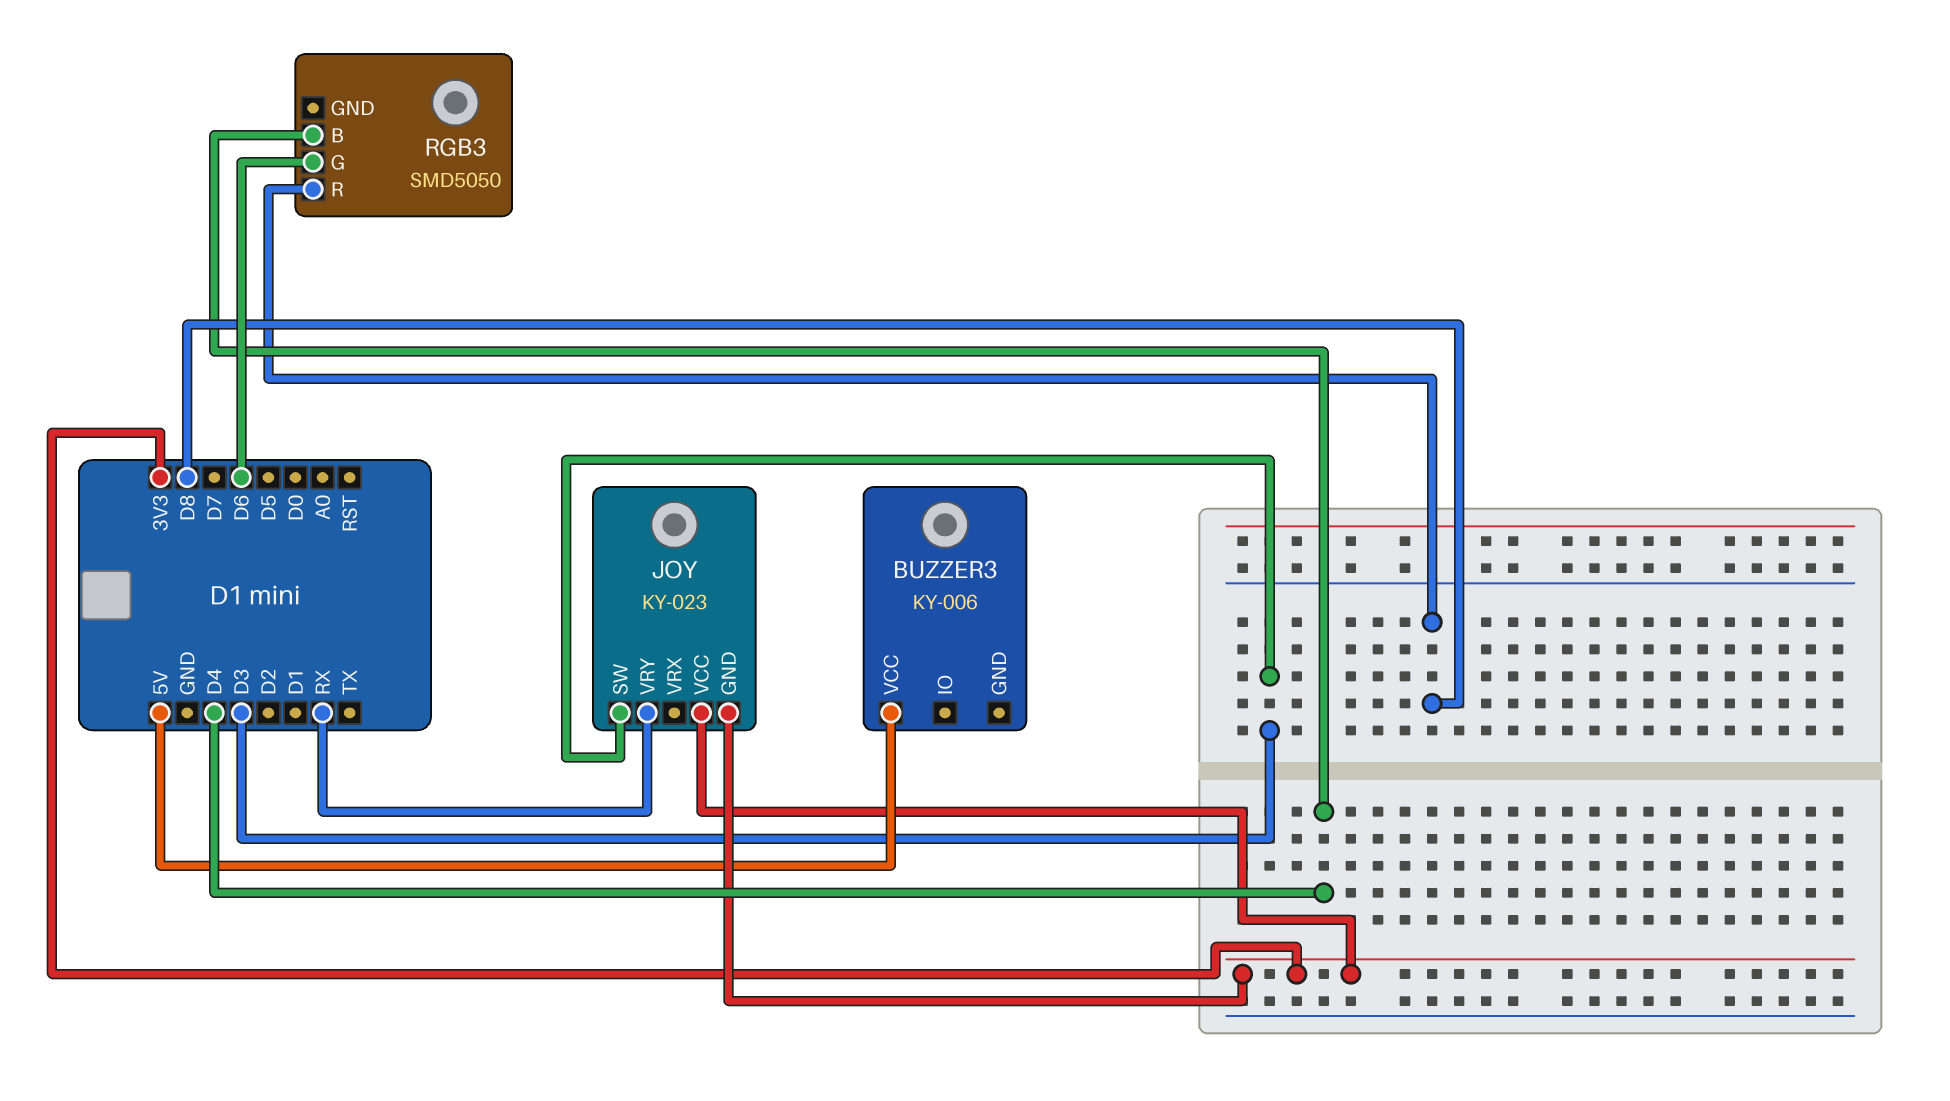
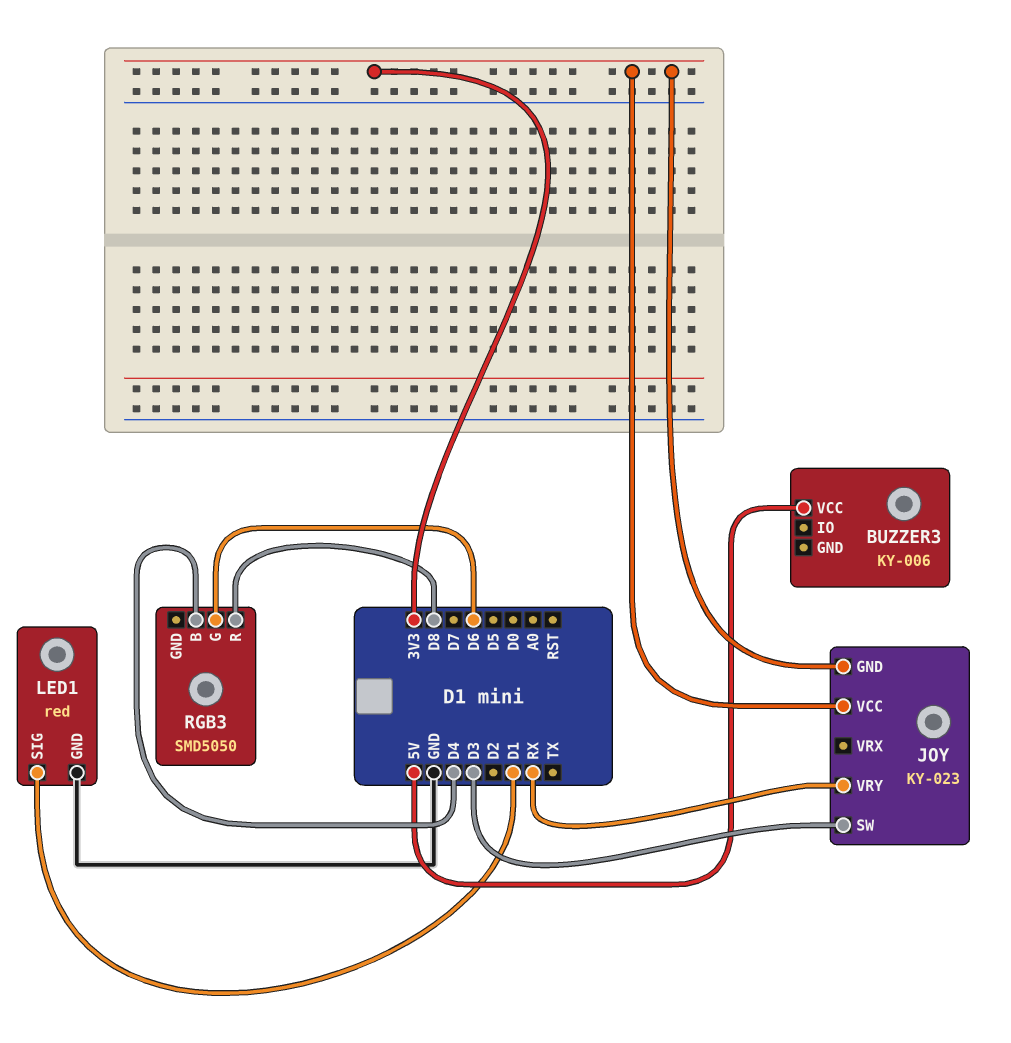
LED1: none -> red
LED1 pin GND: none -> GND
LED1 pin SIG: none -> D1

